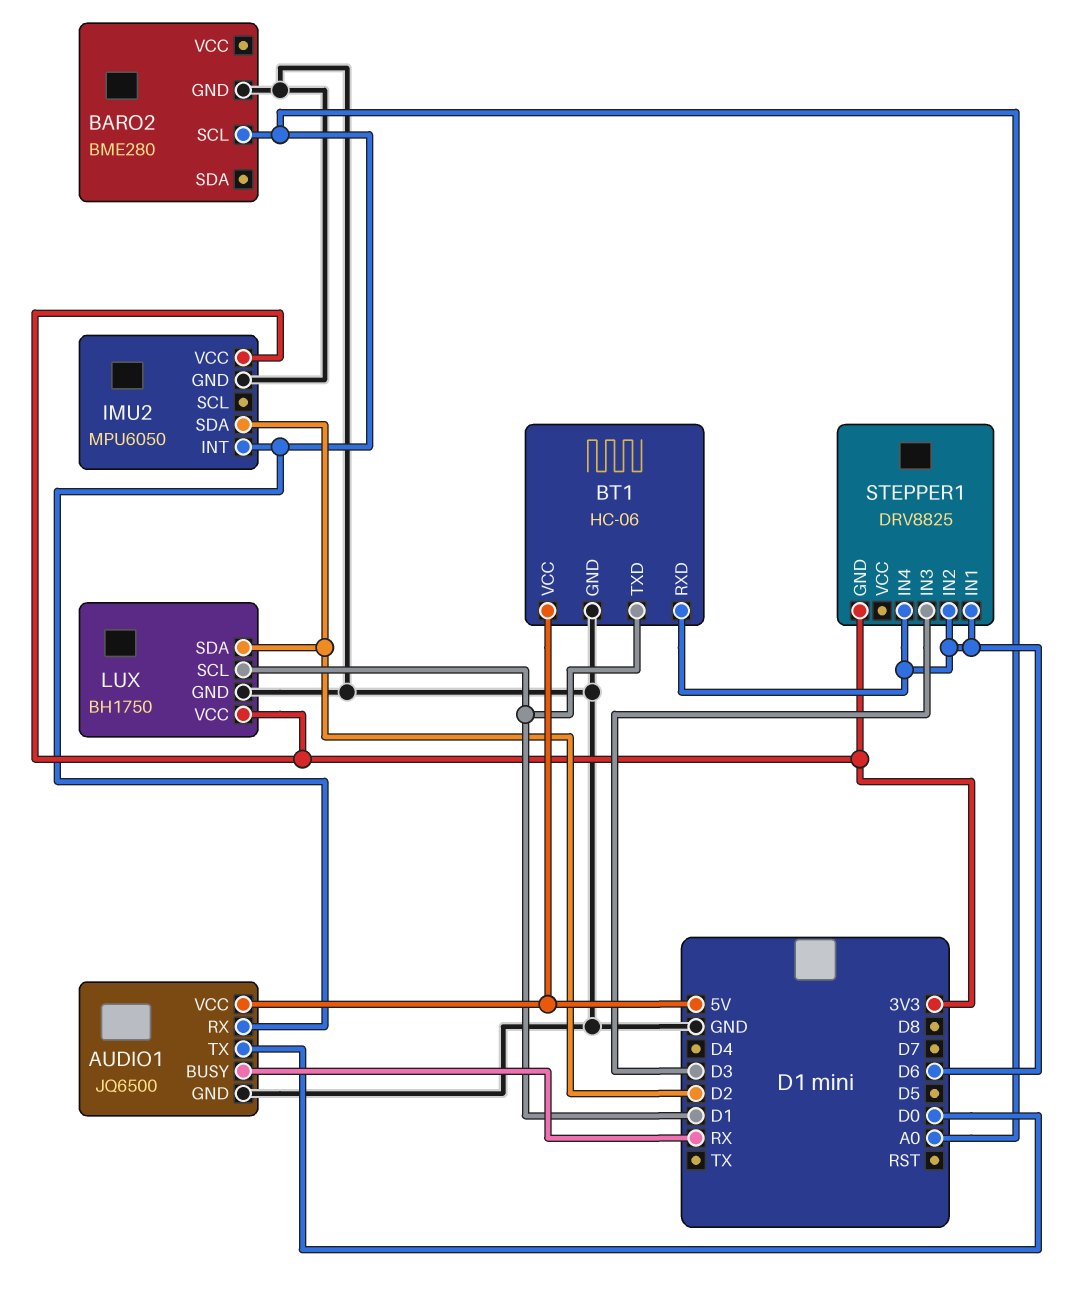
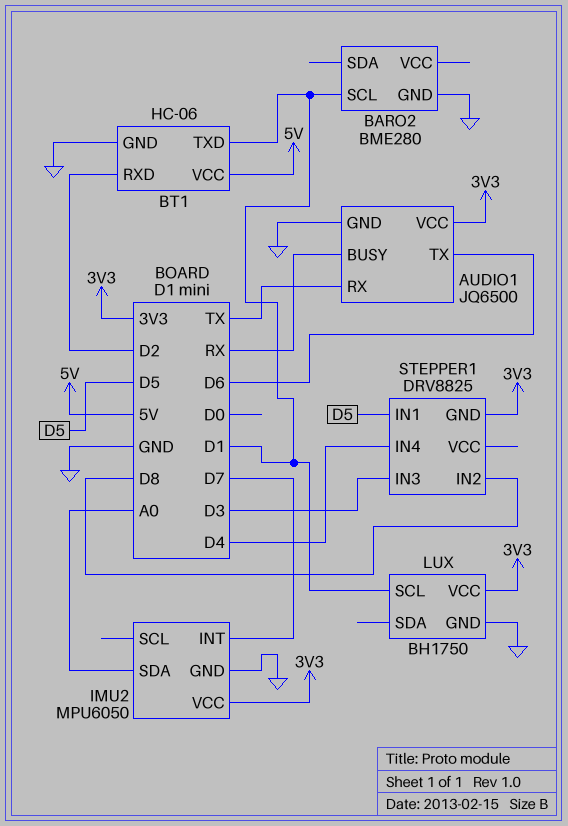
AUDIO1 pin RX: A0 -> TX
AUDIO1 pin TX: D0 -> D6
AUDIO1 pin VCC: 5V -> 3V3
BARO2 pin SCL: A0 -> D1
BT1 pin RXD: D6 -> D2
IMU2 pin INT: A0 -> D7
IMU2 pin SDA: D2 -> A0
LUX pin SDA: D2 -> none
STEPPER1 pin IN1: D6 -> D5
STEPPER1 pin IN2: D6 -> D8
STEPPER1 pin IN4: D6 -> D4

